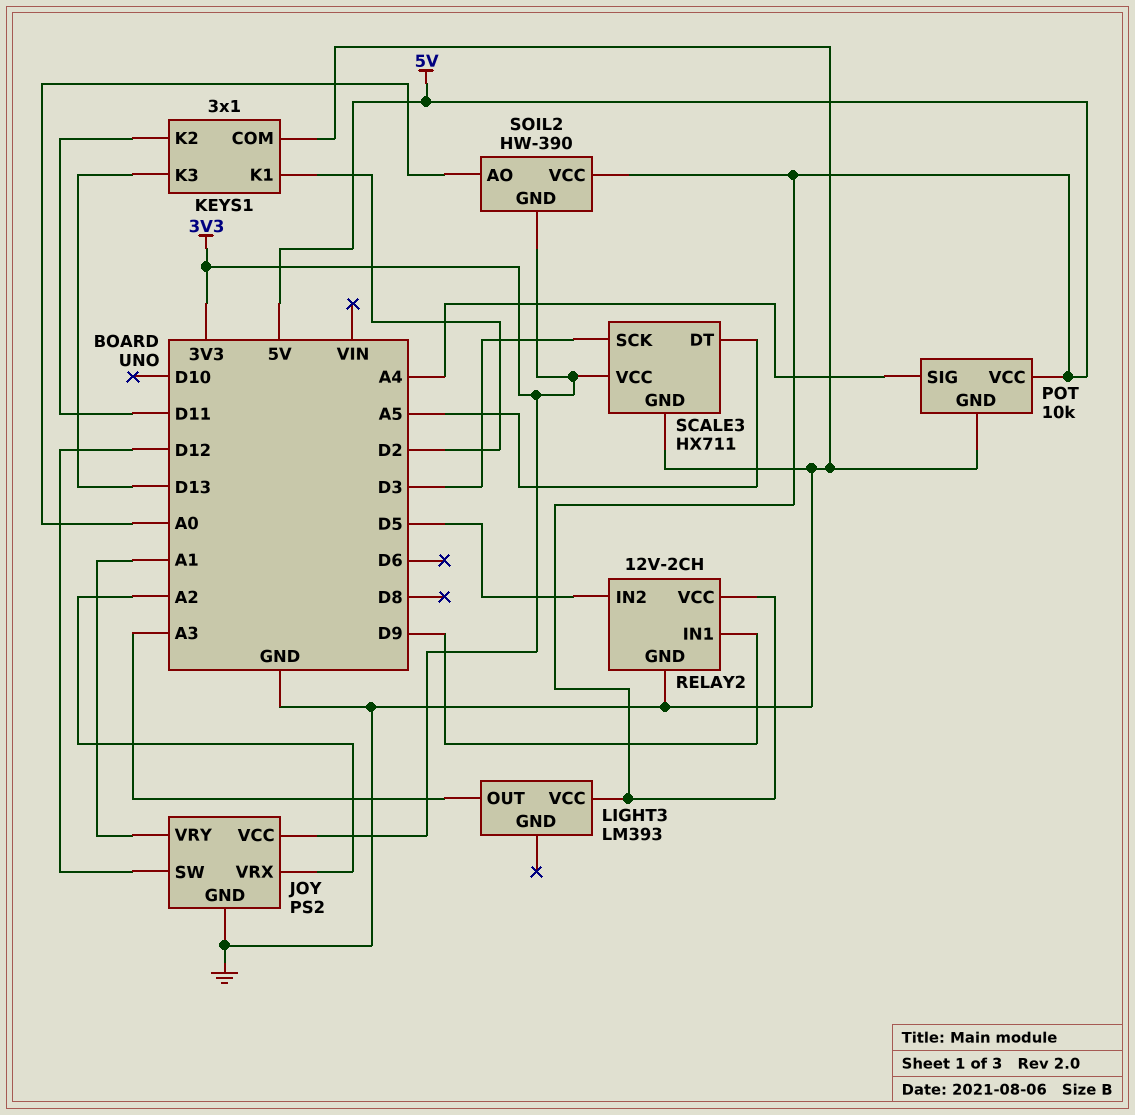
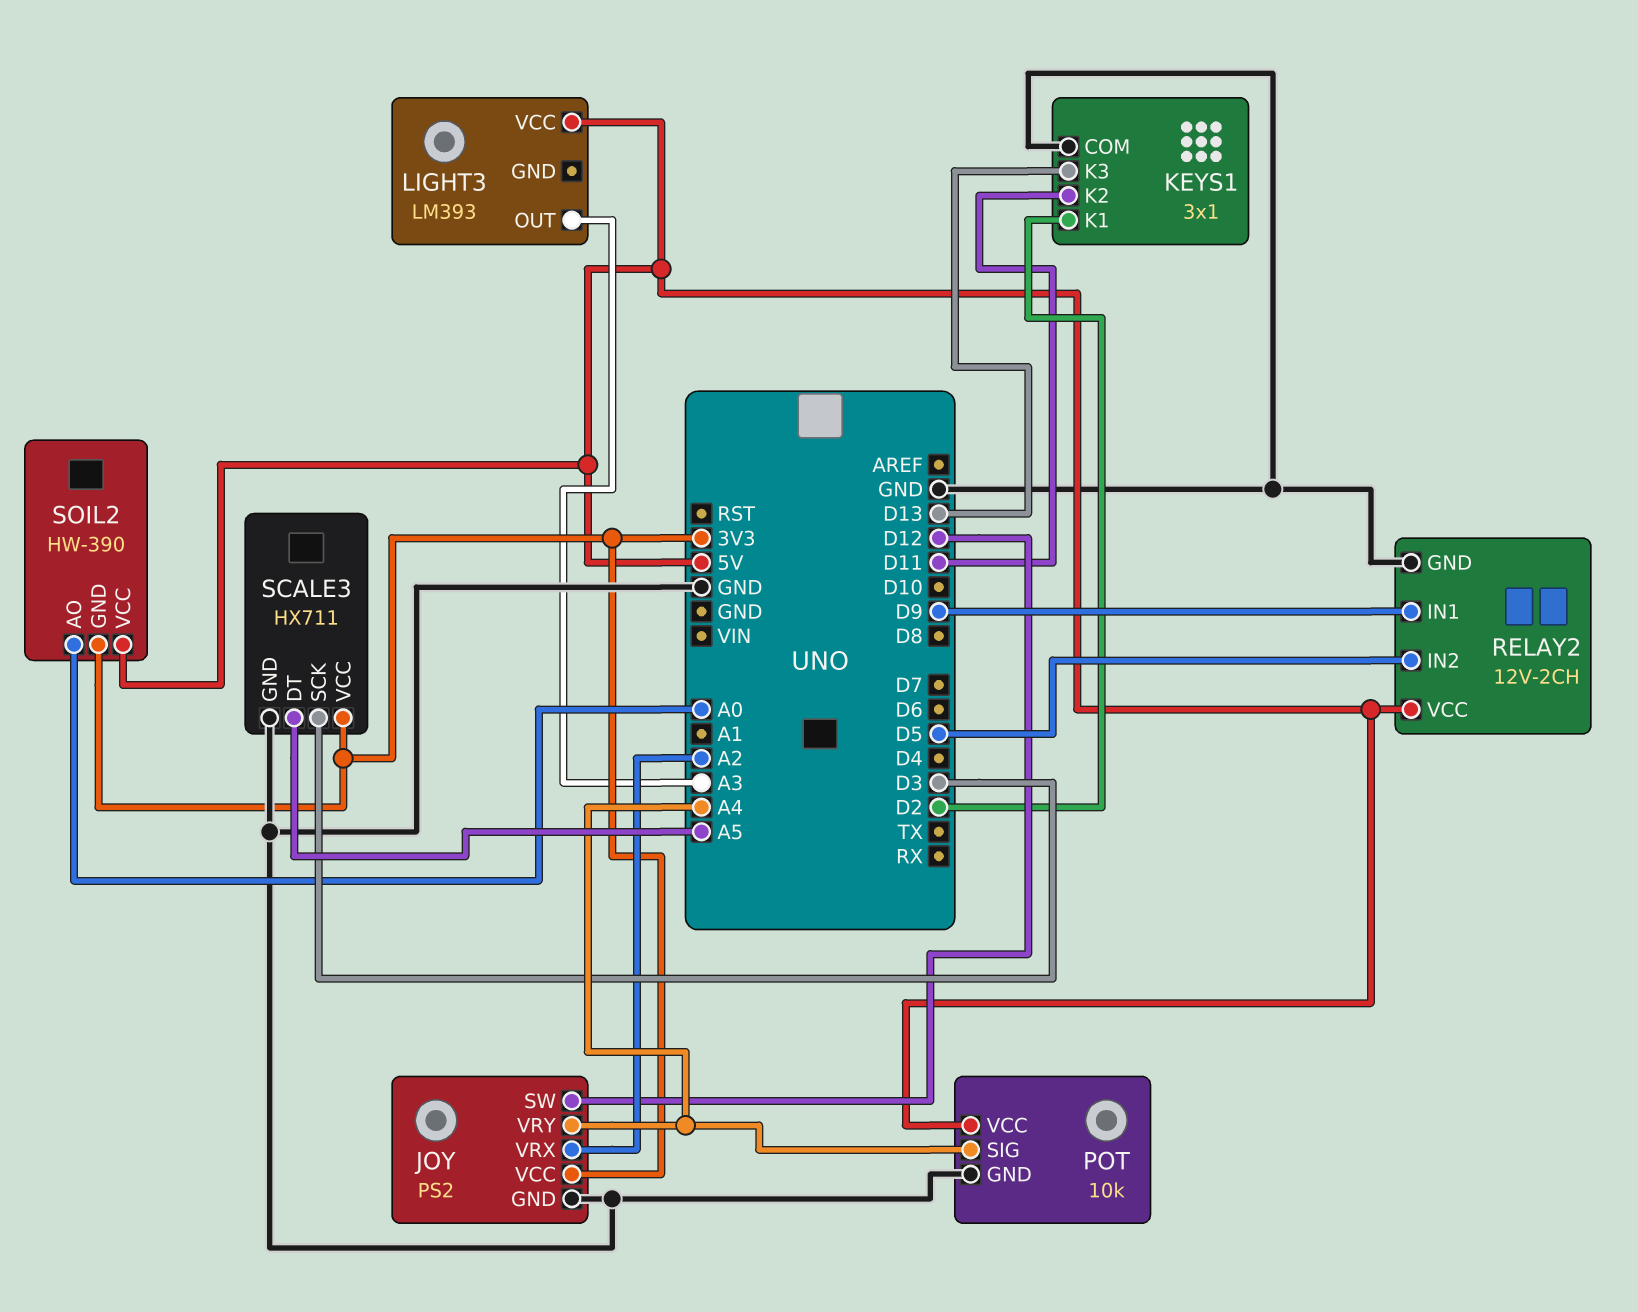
JOY pin VRY: A1 -> A4

